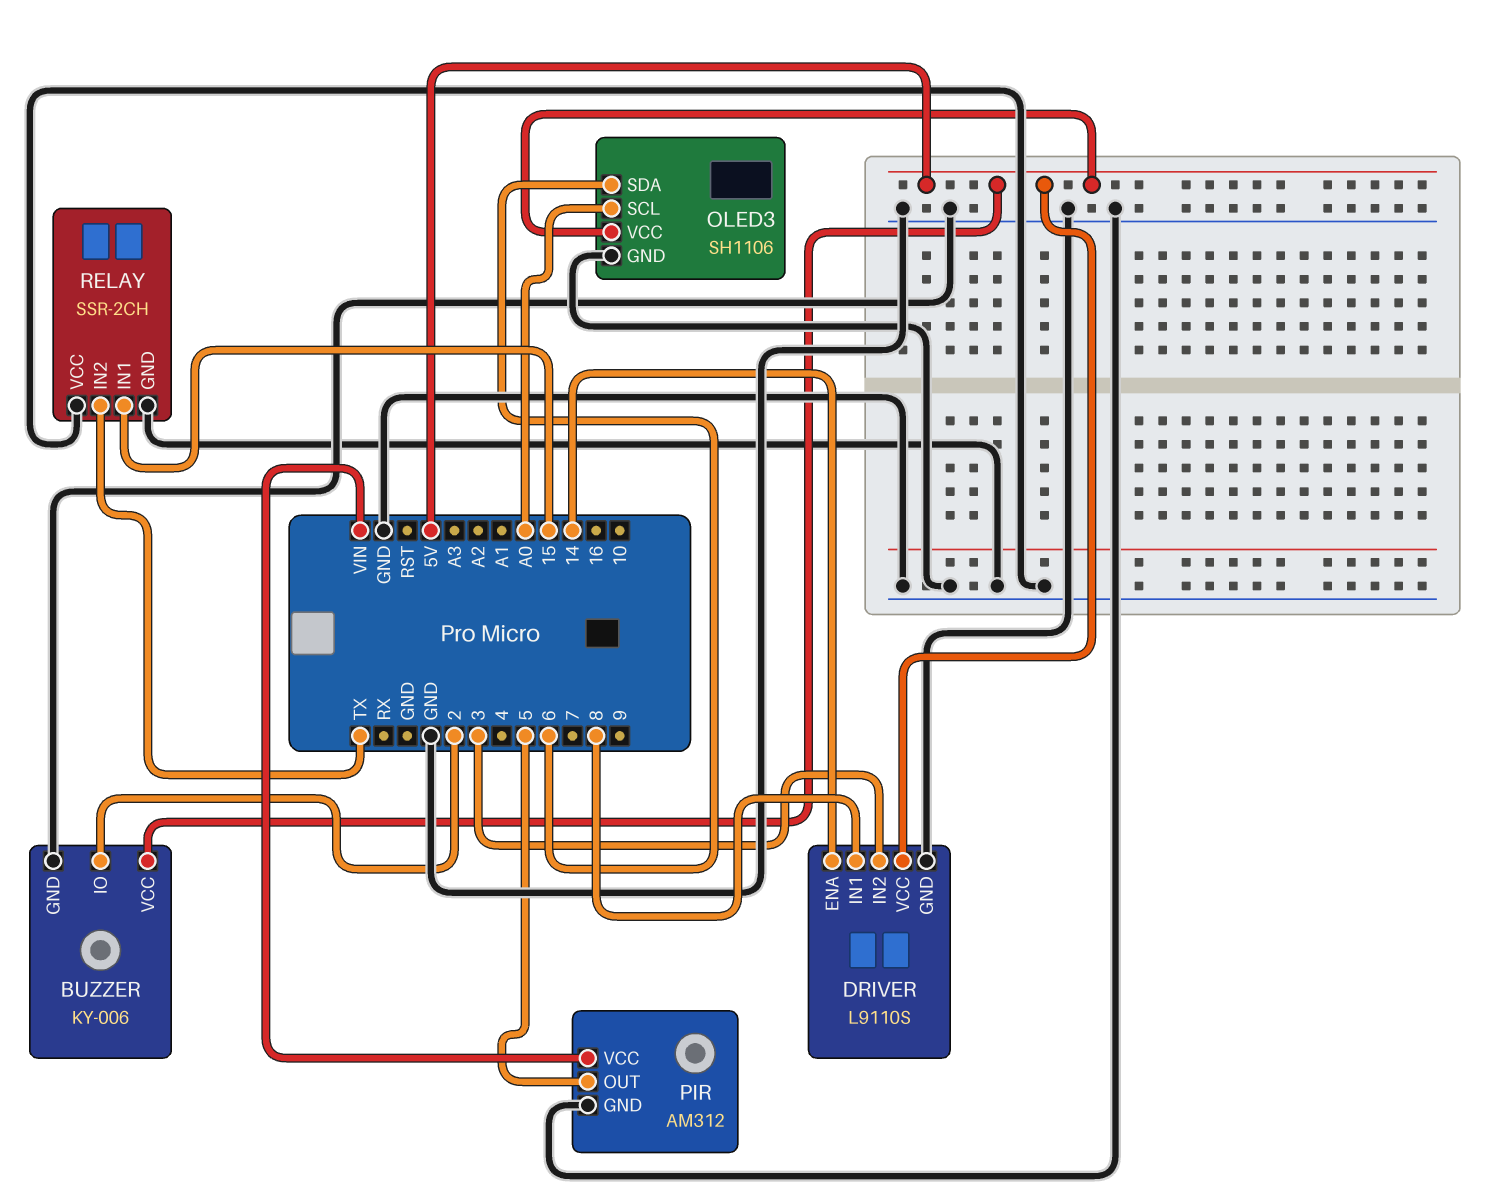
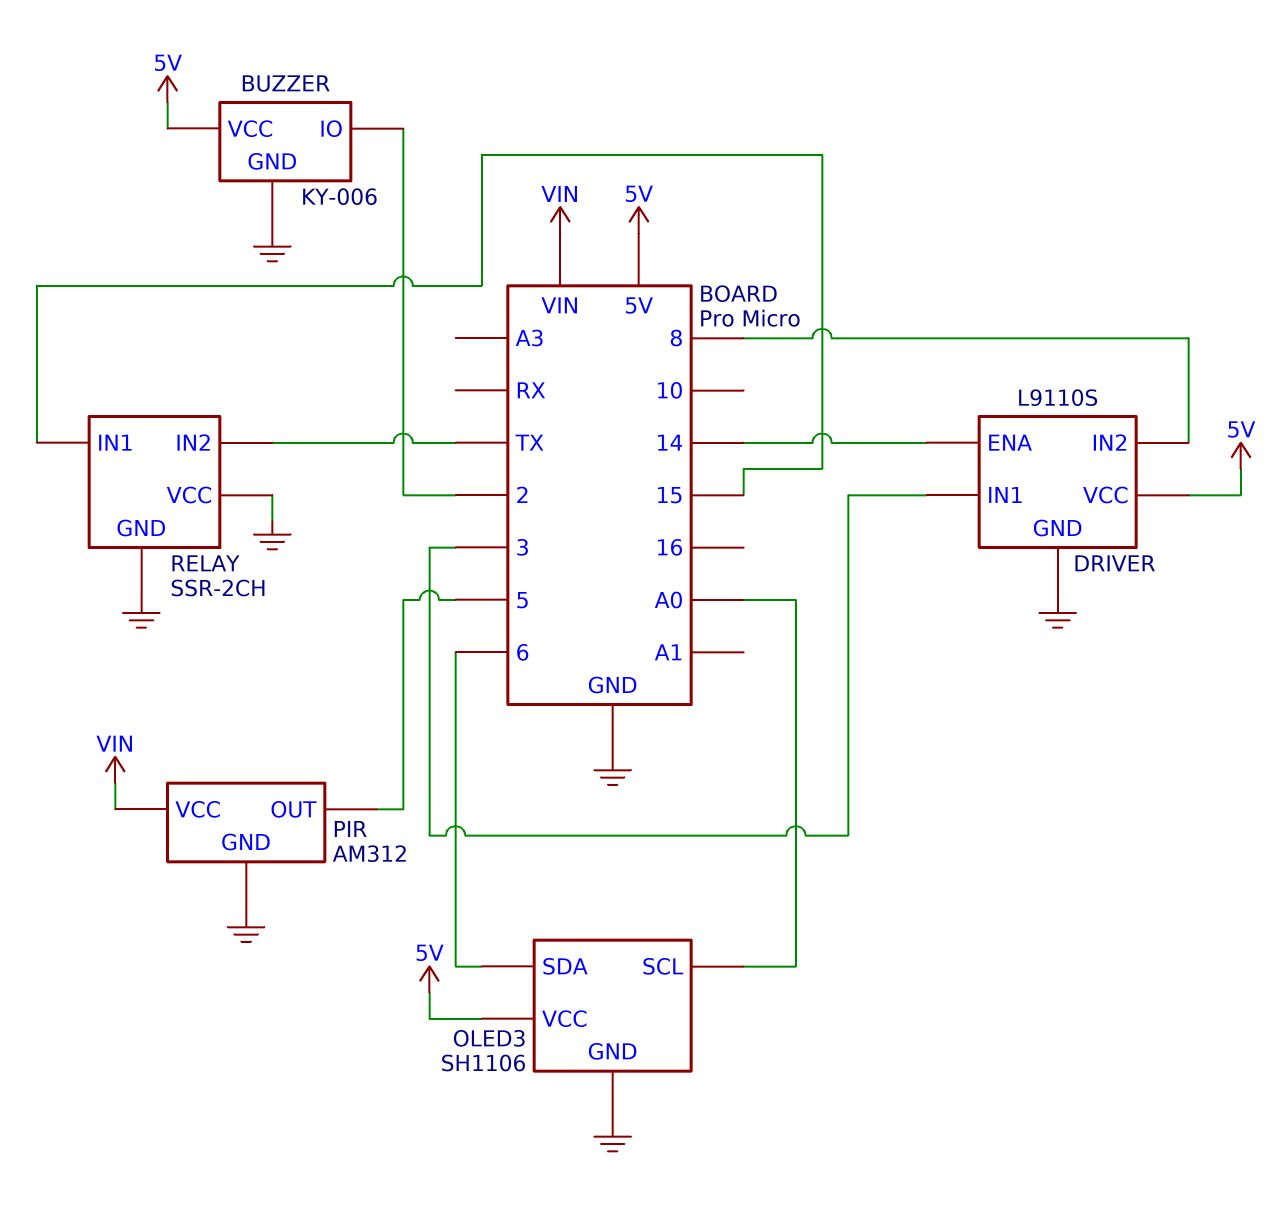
DRIVER pin IN1: 8 -> 3
DRIVER pin IN2: 3 -> 8

